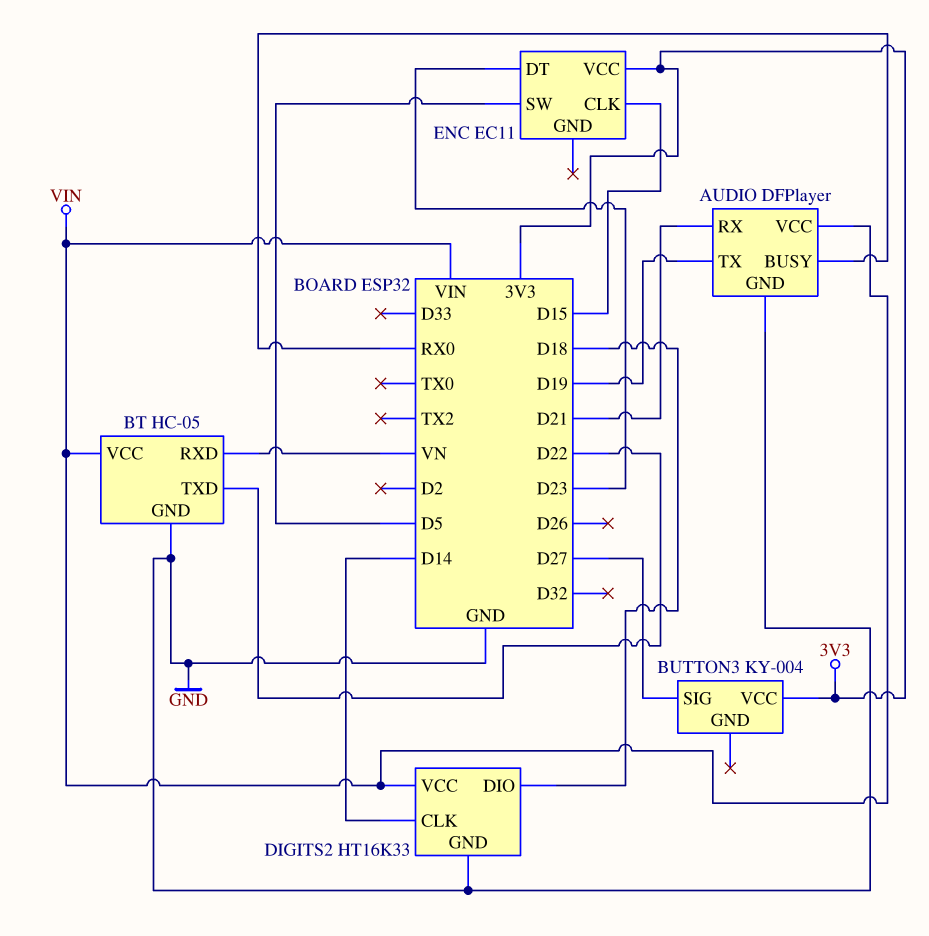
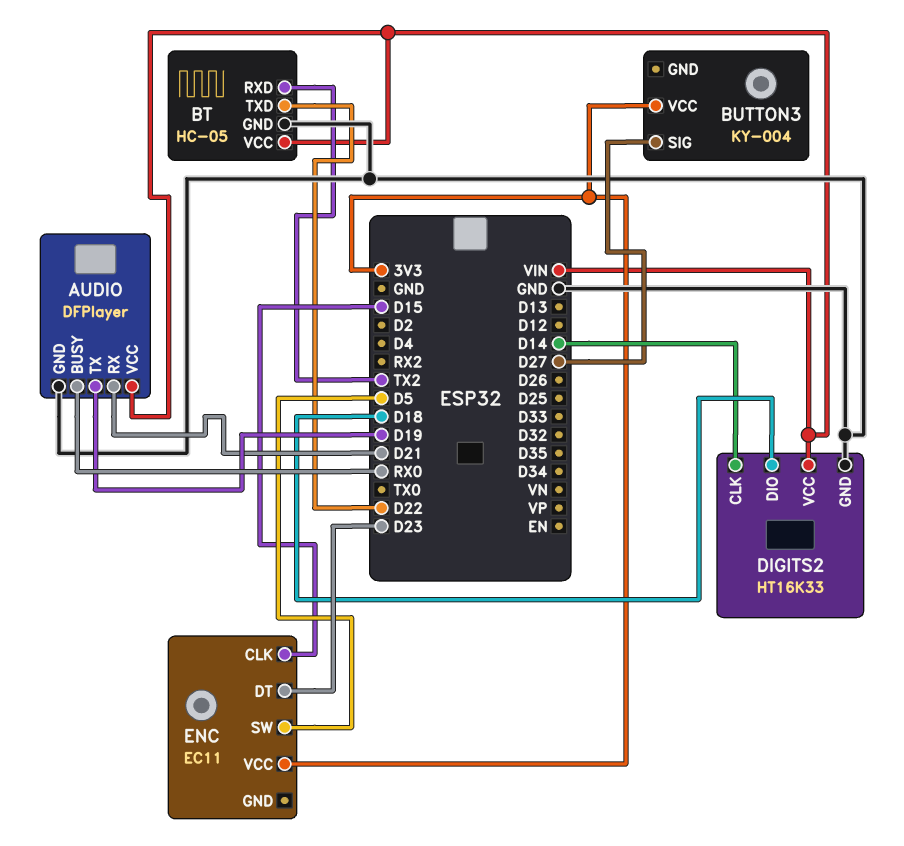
BT pin RXD: VN -> TX2

